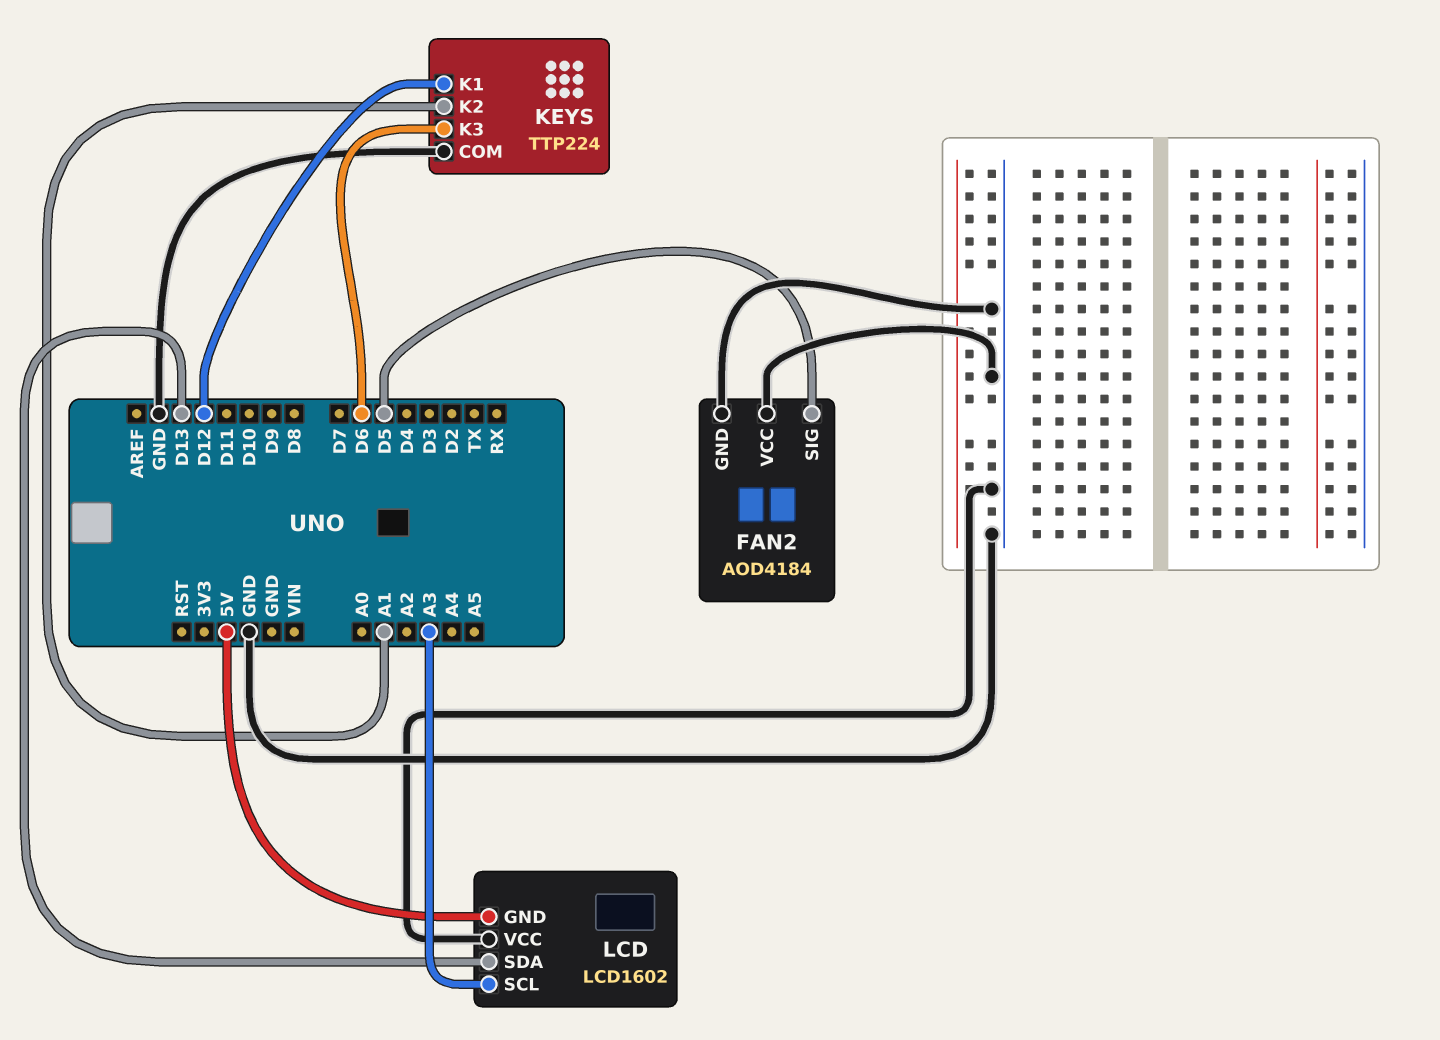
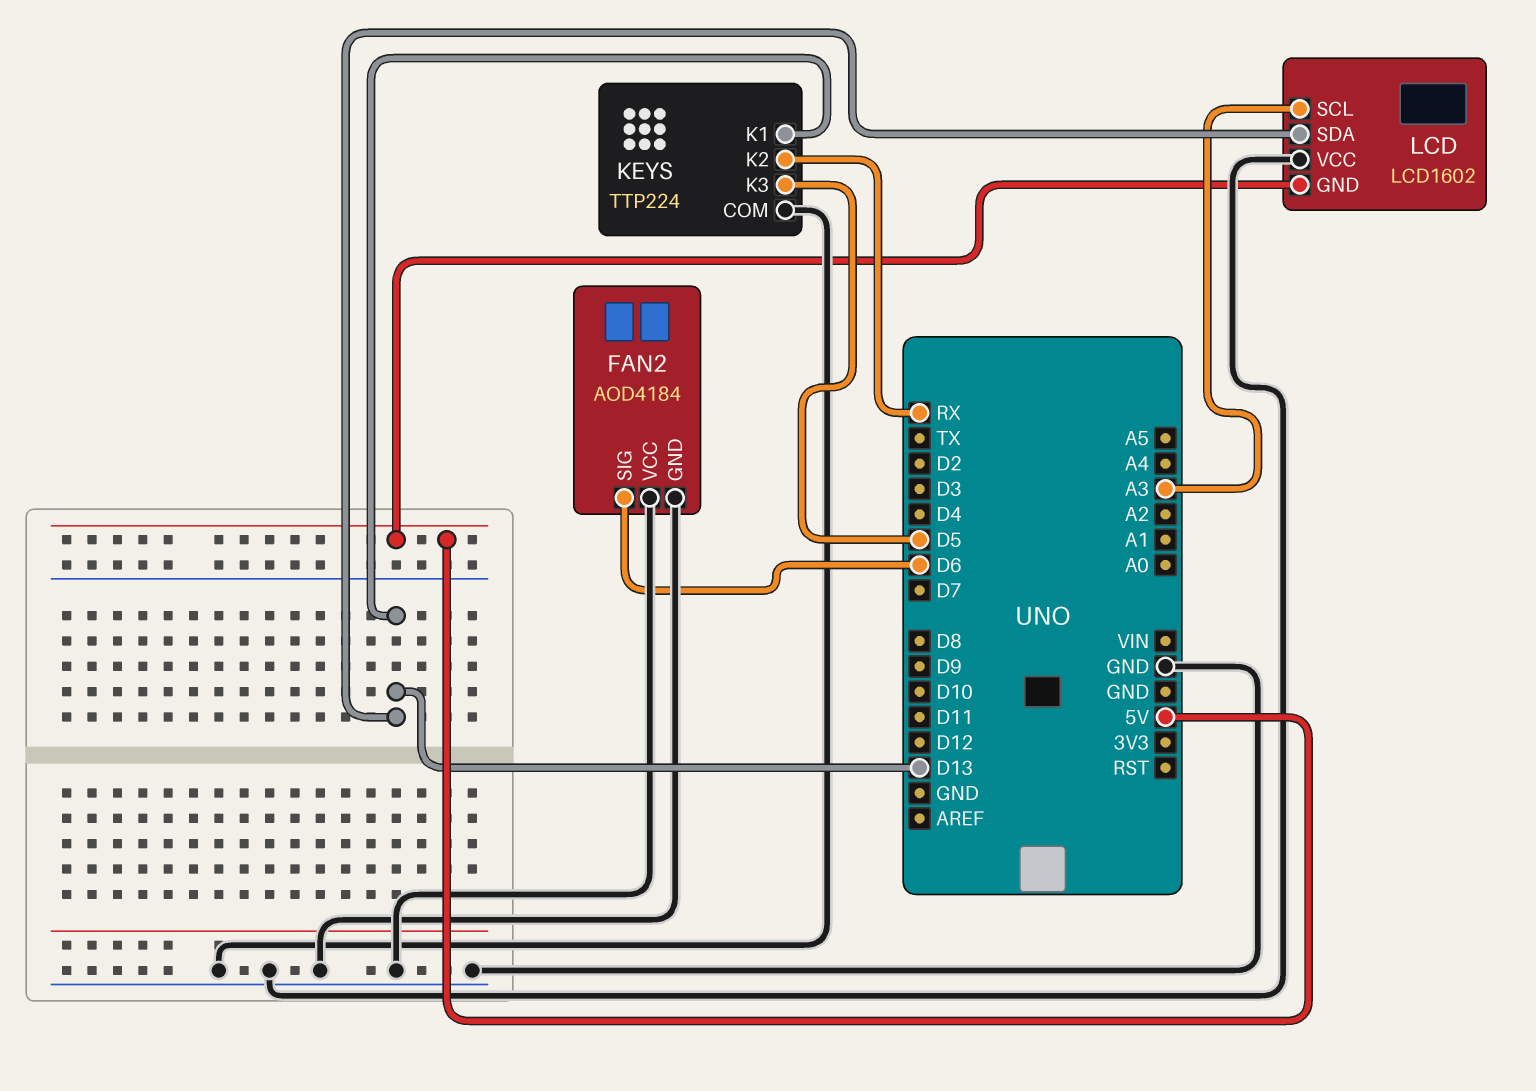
FAN2 pin SIG: D5 -> D6
KEYS pin K1: D12 -> D13
KEYS pin K2: A1 -> RX
KEYS pin K3: D6 -> D5

